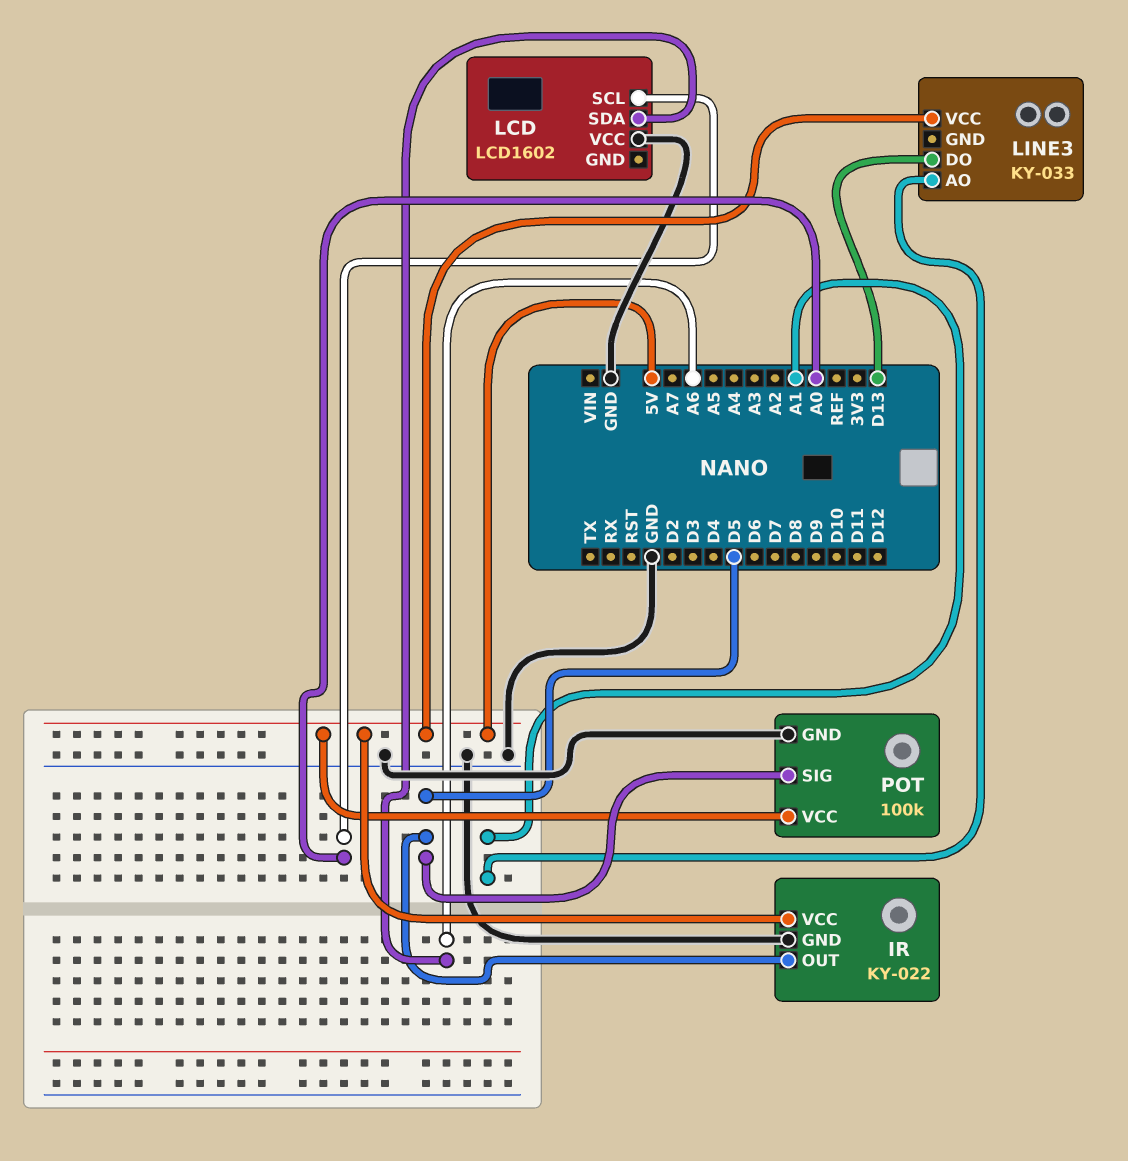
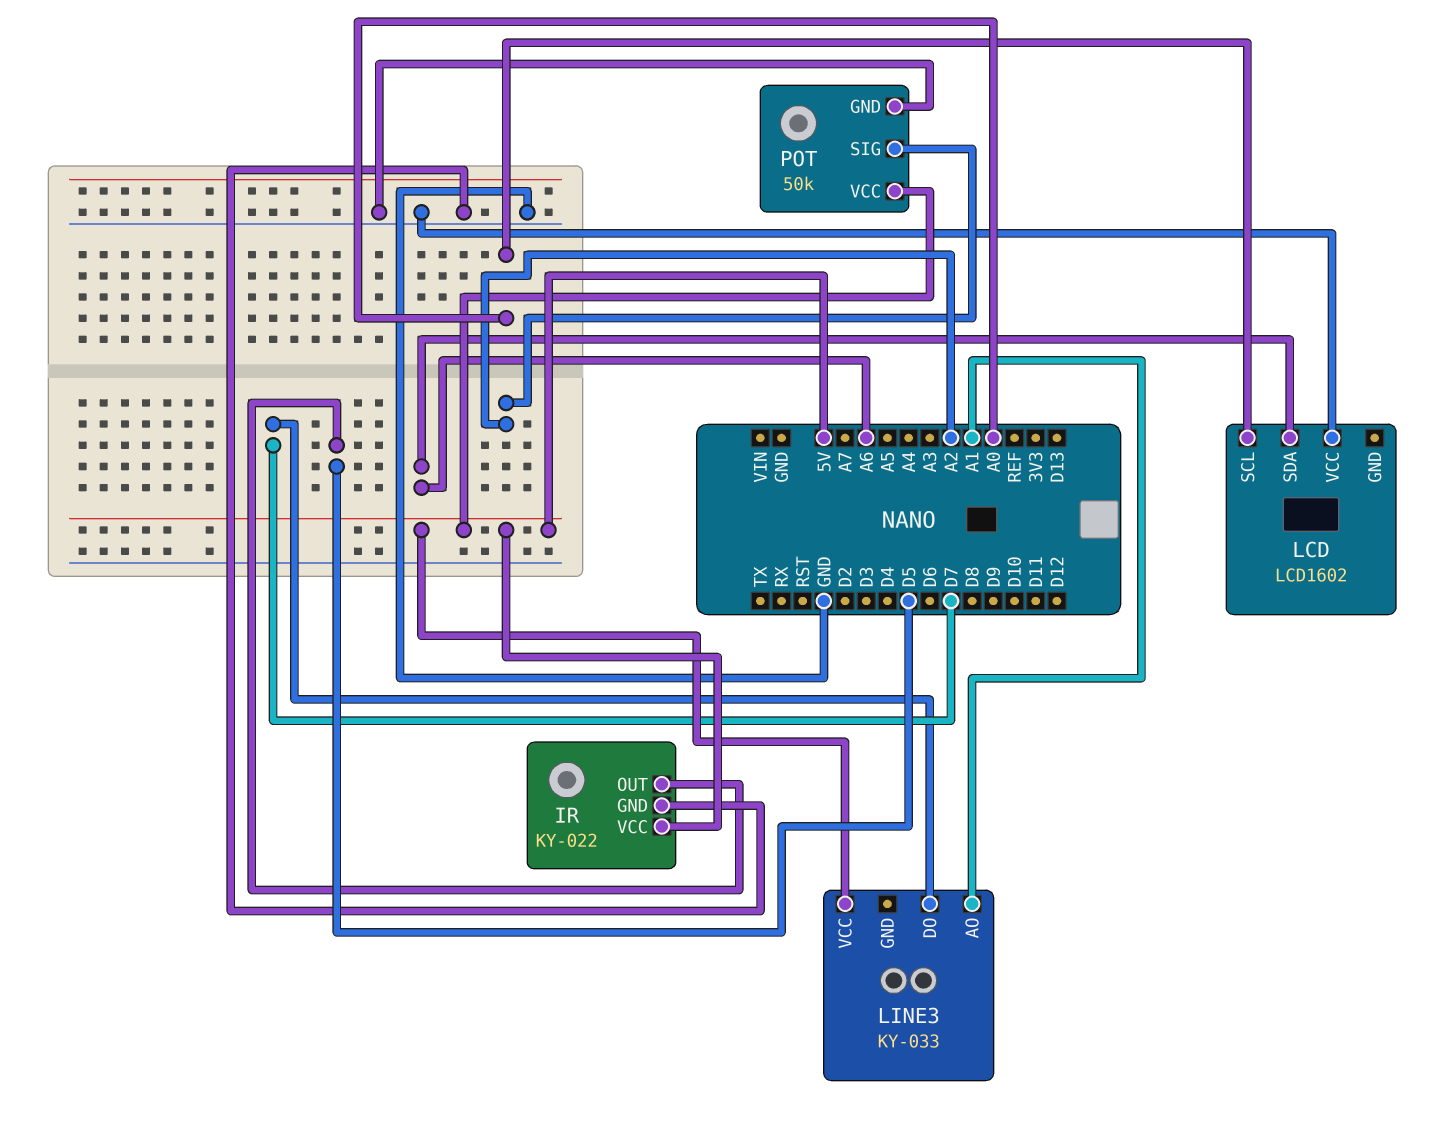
LINE3 pin DO: D13 -> D7
POT: 100k -> 50k
POT pin SIG: D5 -> A2

